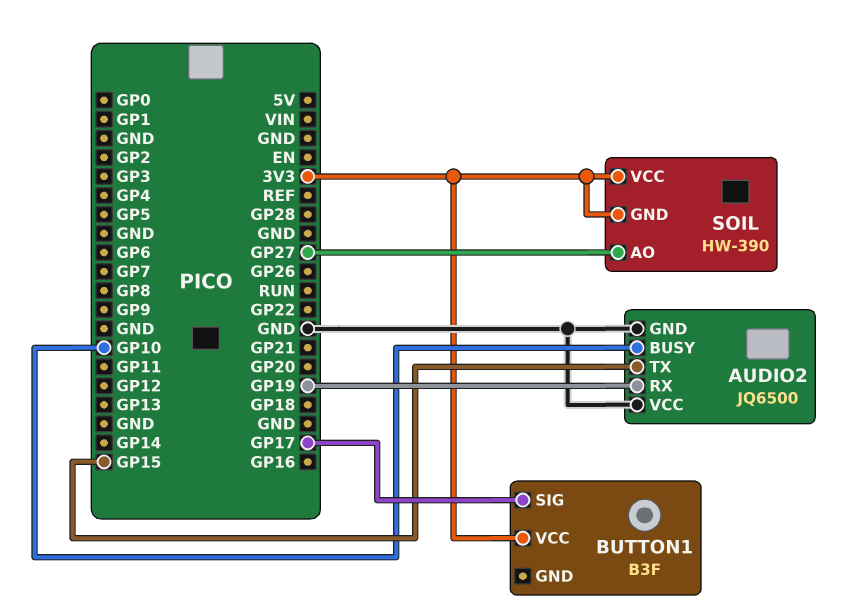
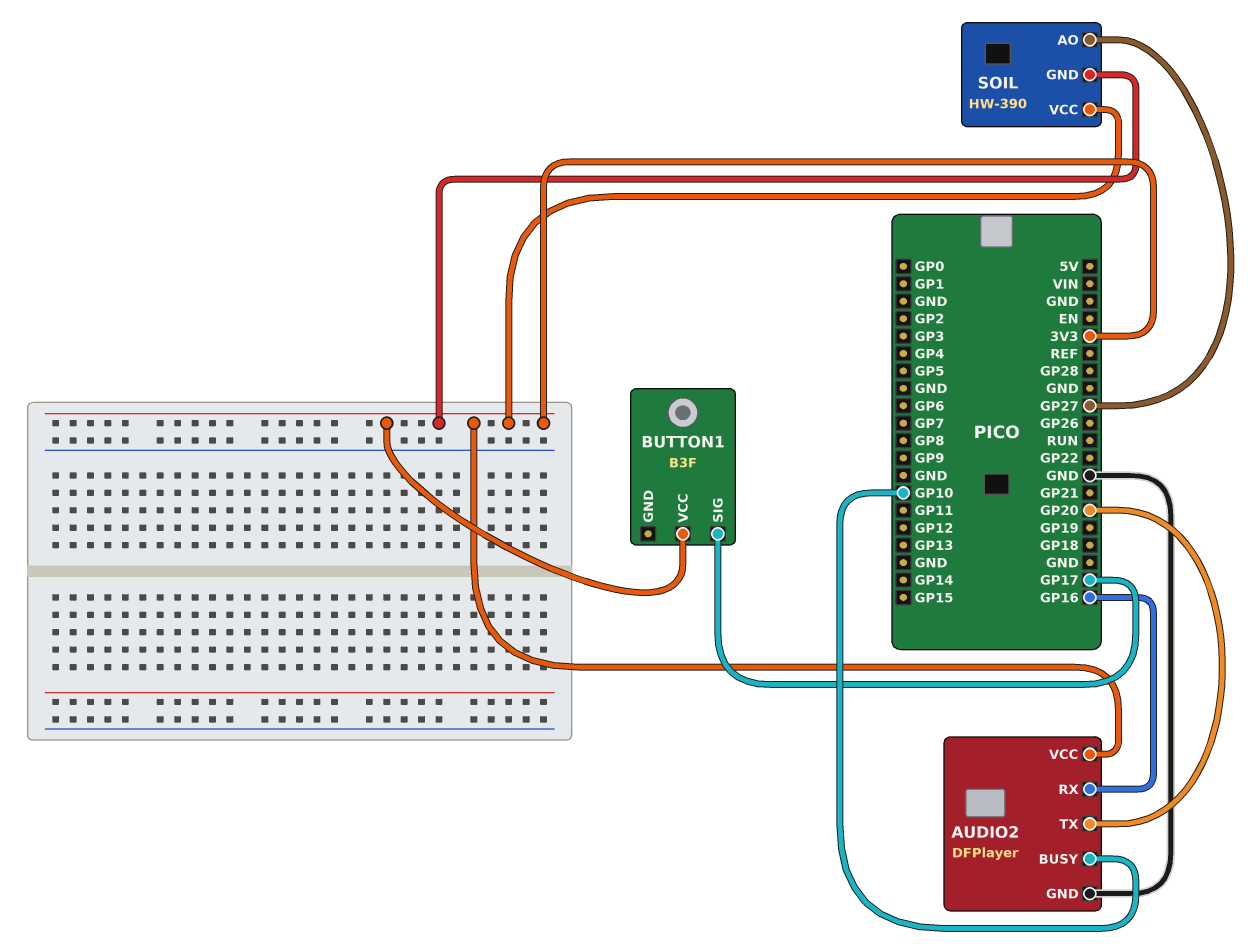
AUDIO2: JQ6500 -> DFPlayer
AUDIO2 pin RX: GP19 -> GP16
AUDIO2 pin TX: GP15 -> GP20
AUDIO2 pin VCC: GND -> 3V3

